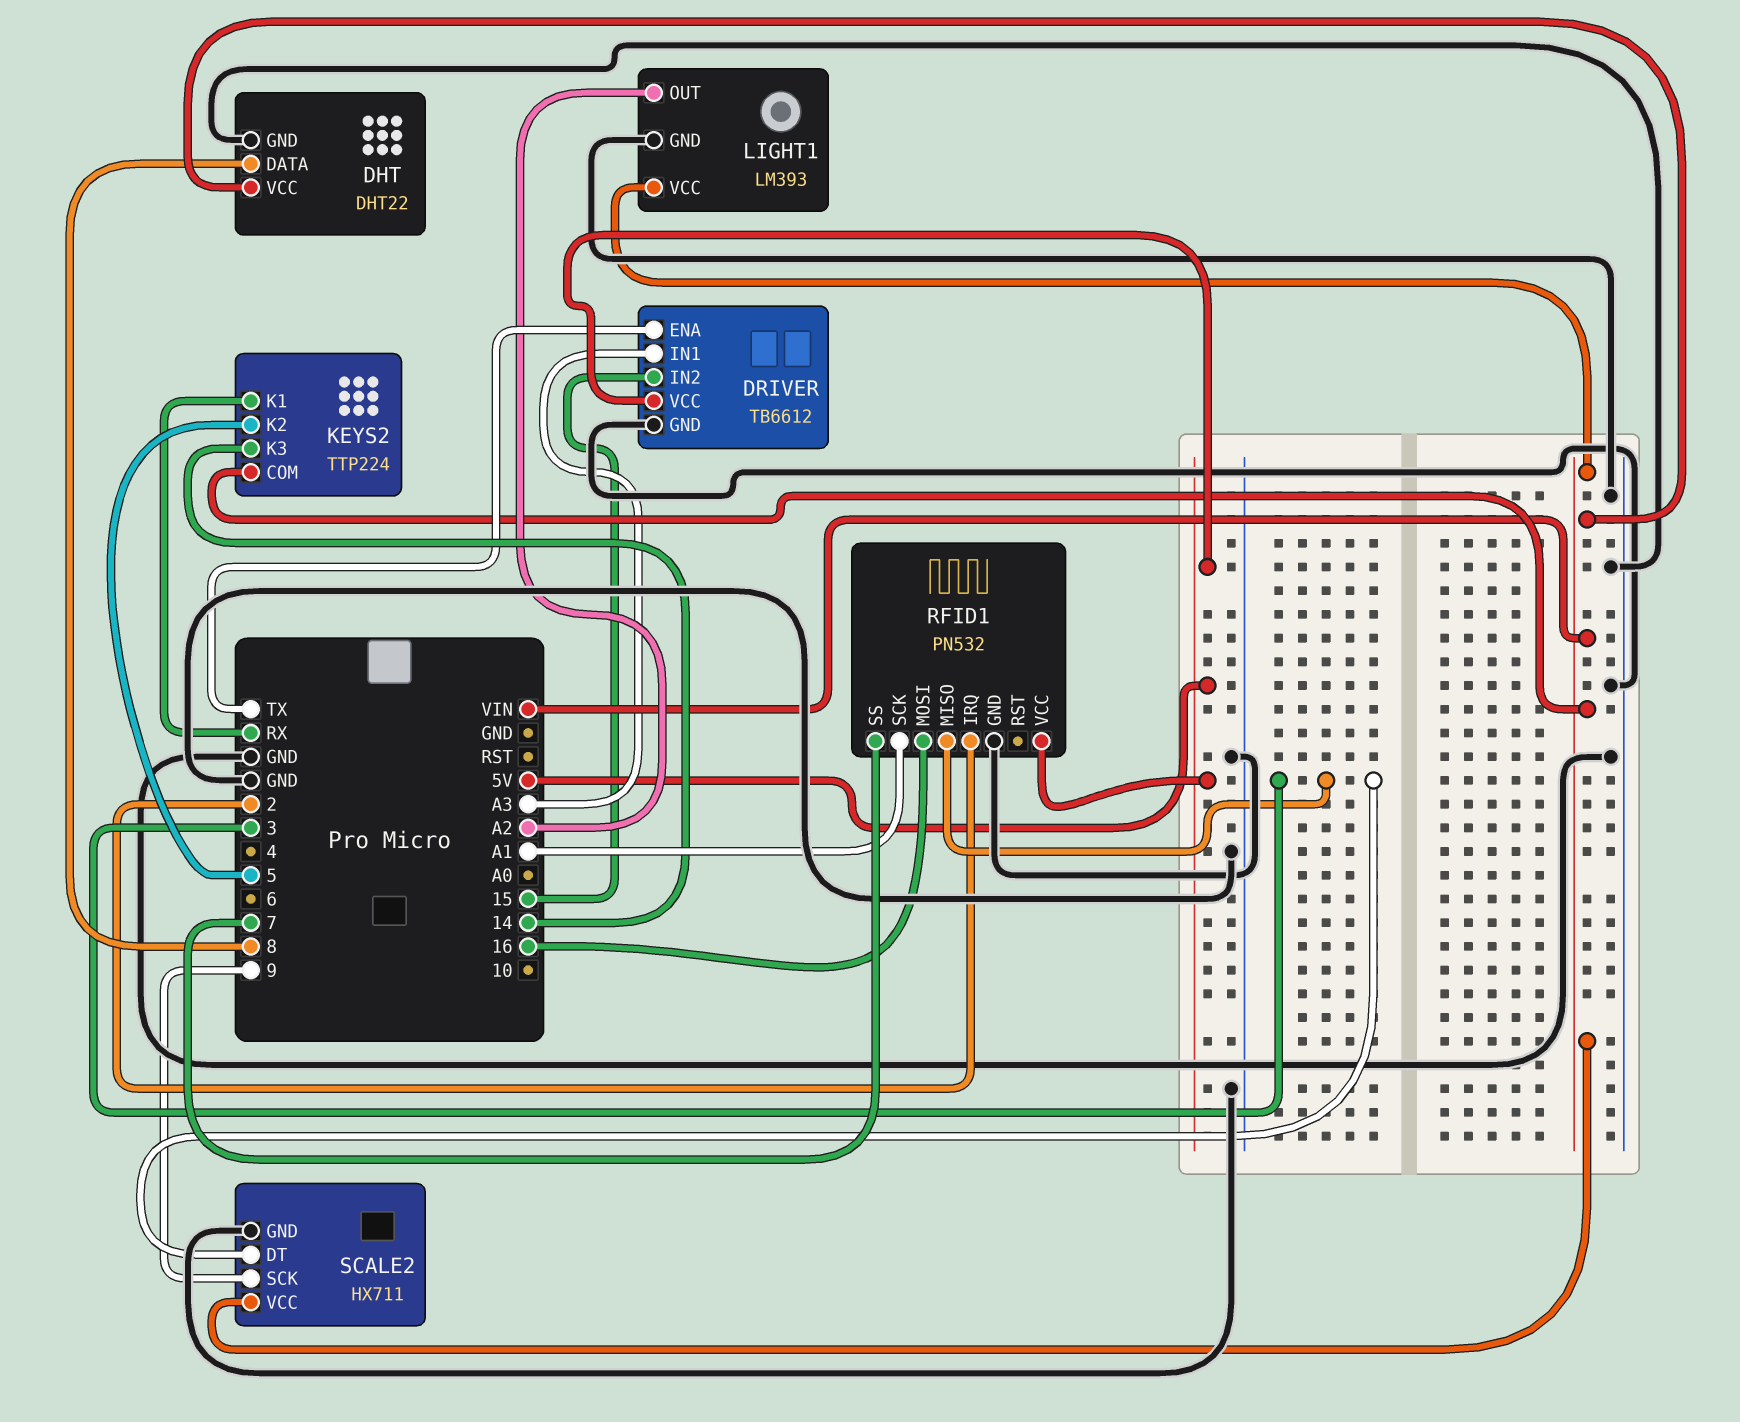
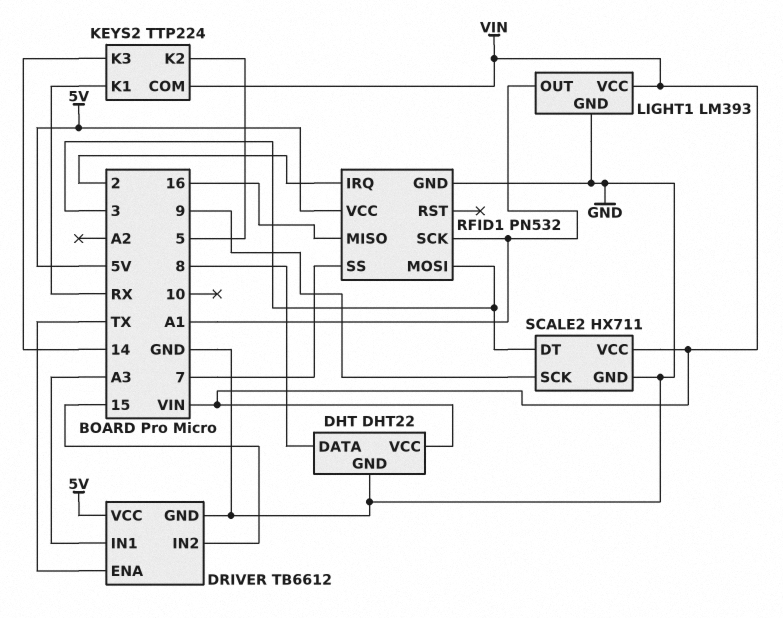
LIGHT1 pin OUT: A2 -> A1
RFID1 pin MISO: 3 -> 16
RFID1 pin MOSI: 16 -> 3

